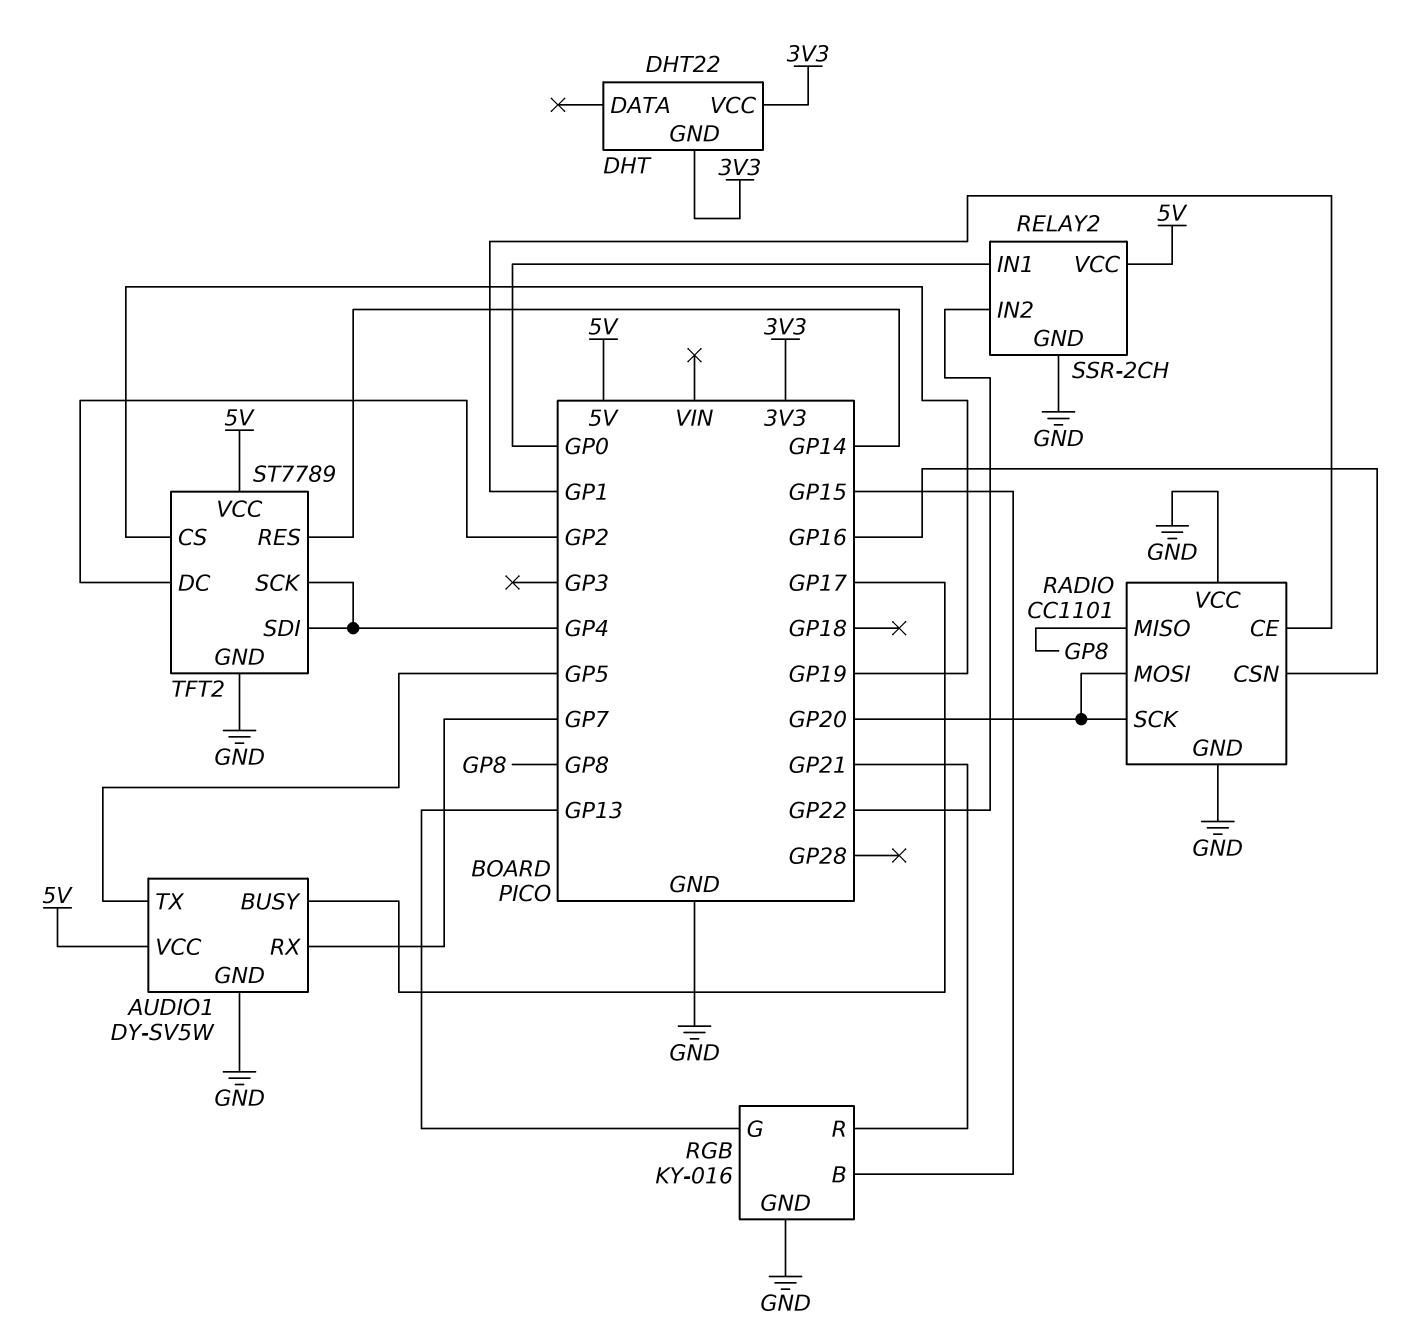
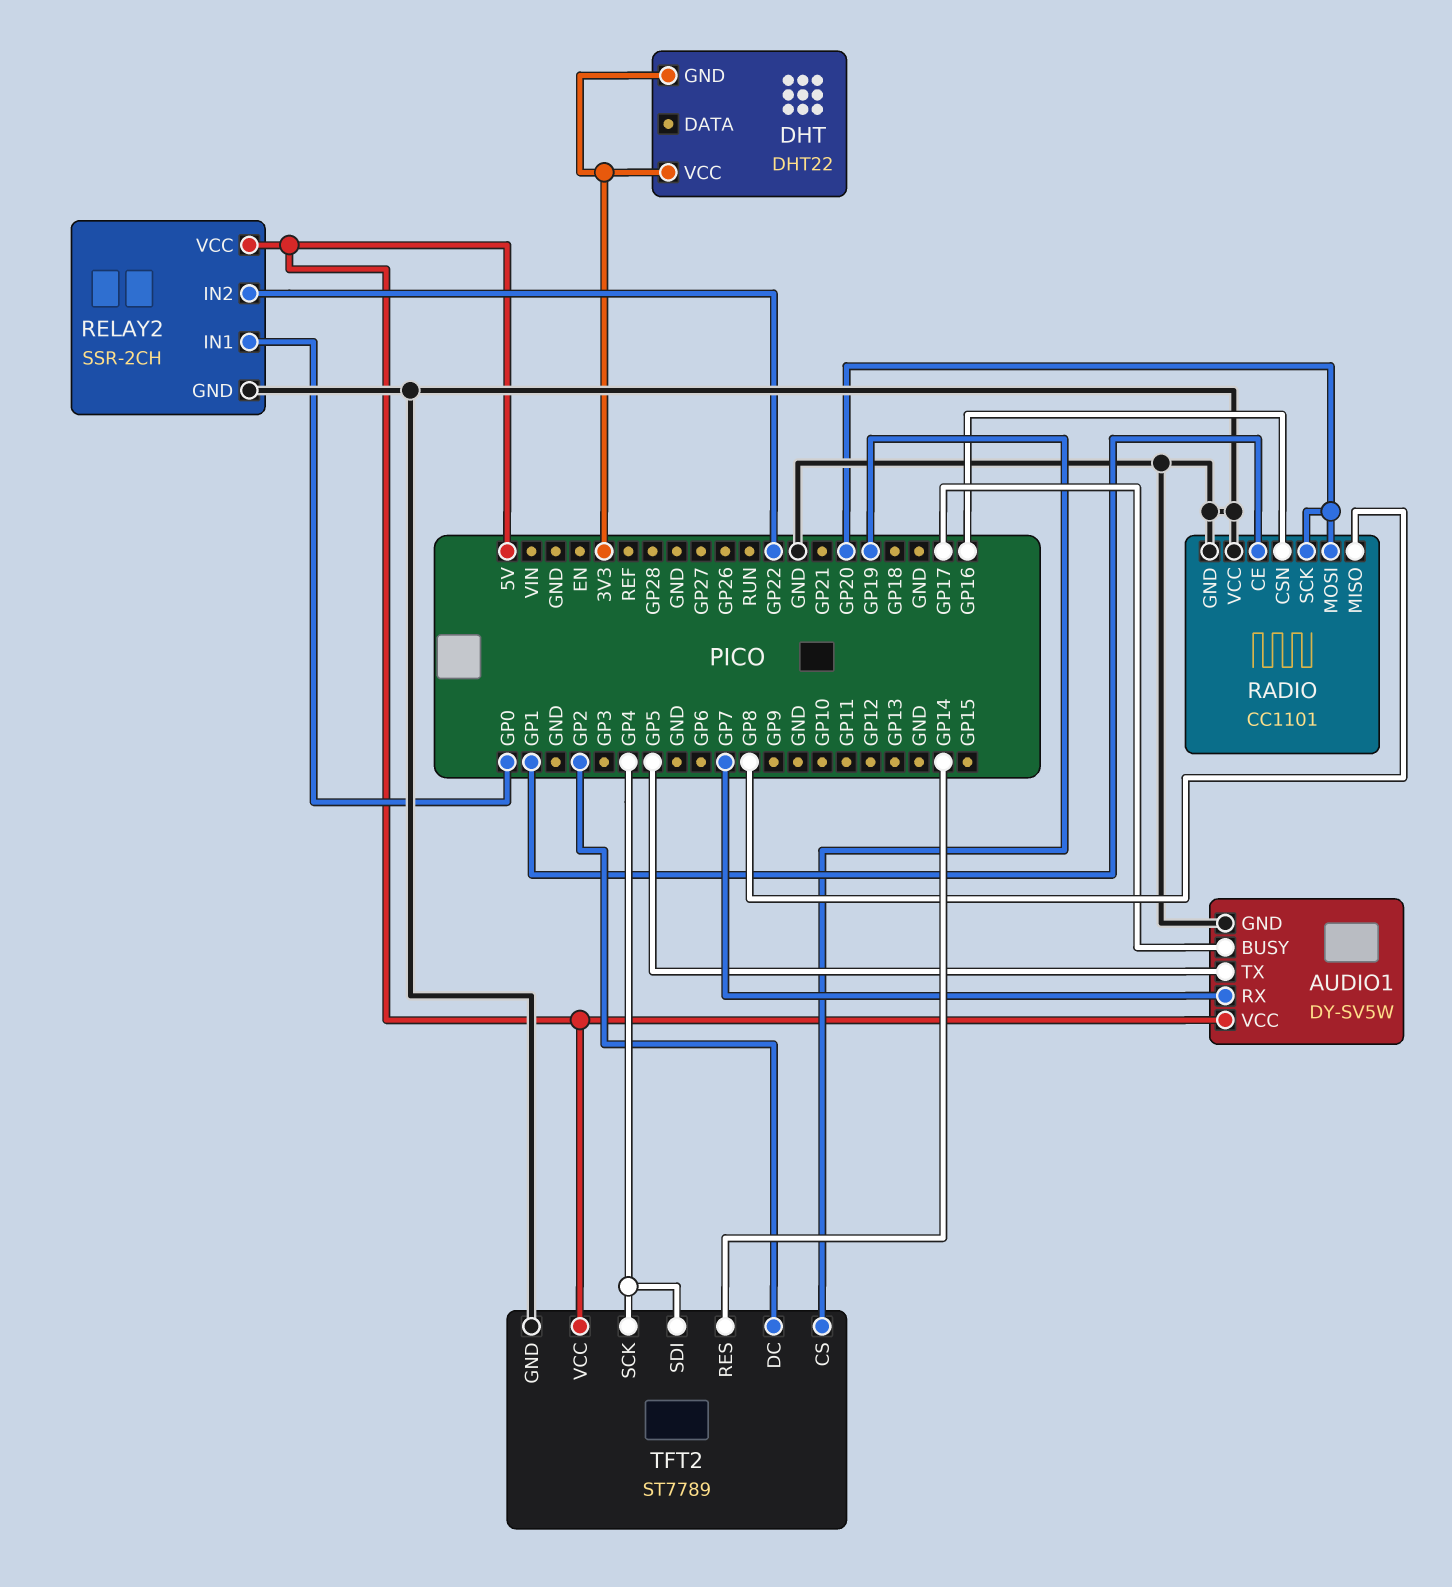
RGB: KY-016 -> none
RGB pin B: GP15 -> none
RGB pin G: GP13 -> none
RGB pin GND: GND -> none
RGB pin R: GP21 -> none

